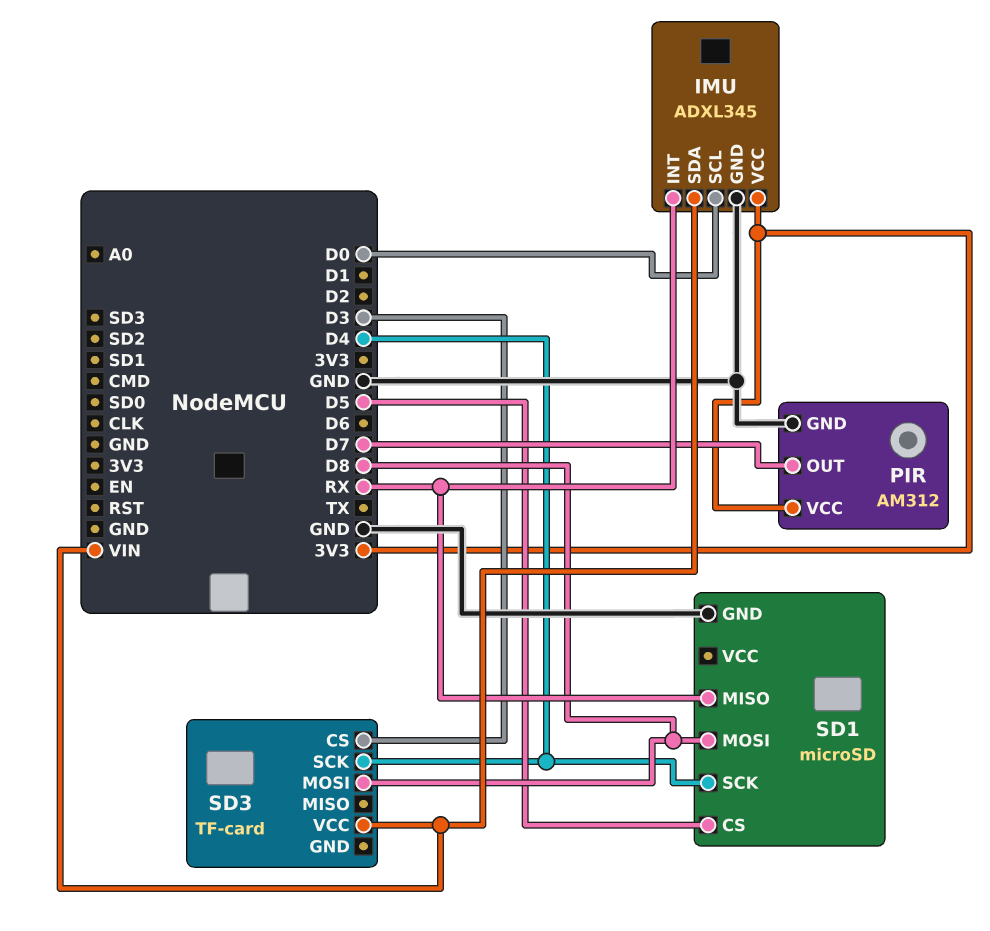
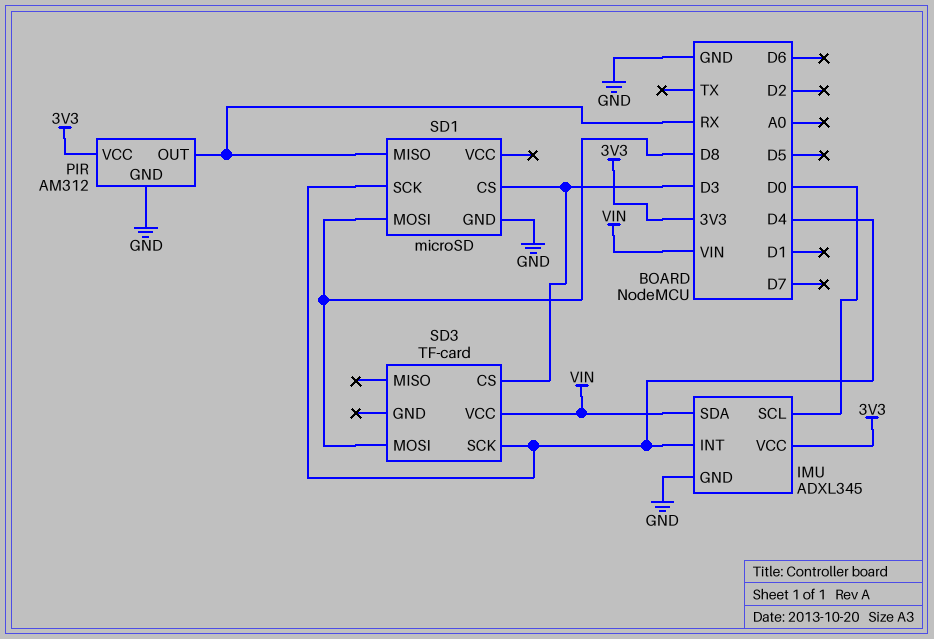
IMU pin INT: RX -> D4
PIR pin OUT: D7 -> RX
SD1 pin CS: D5 -> D3

